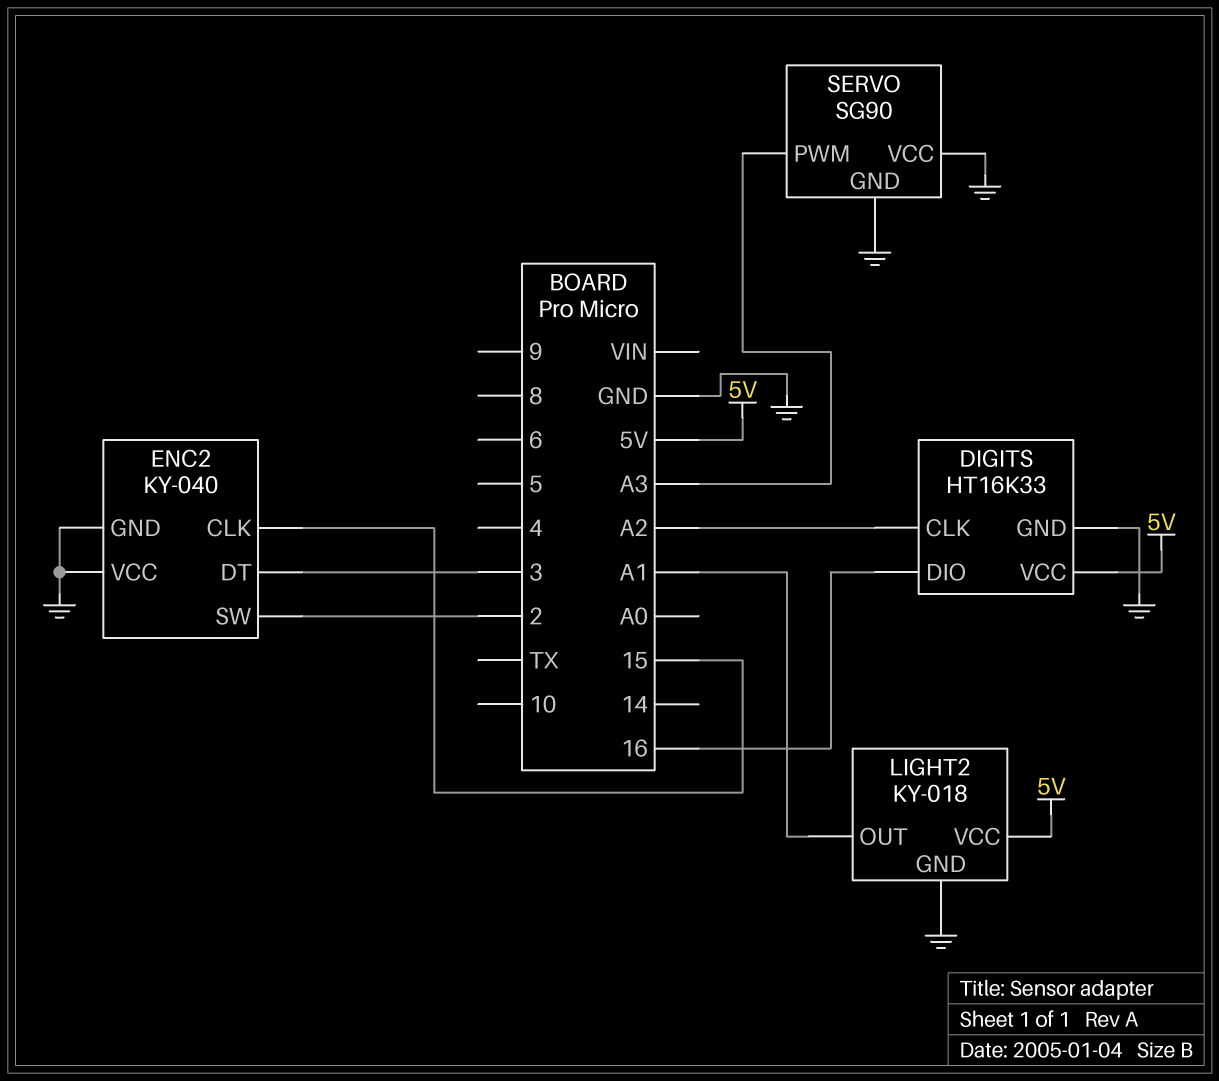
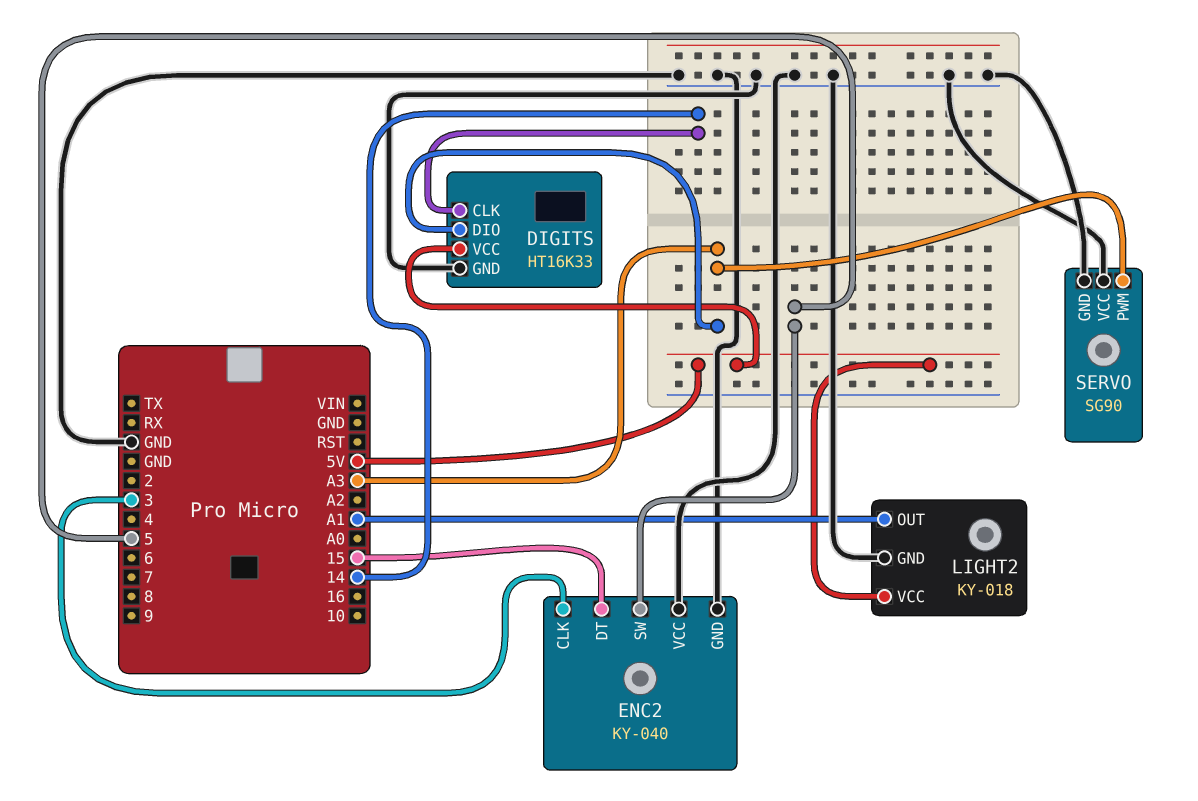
DIGITS pin CLK: A2 -> 14
DIGITS pin DIO: 16 -> A3
ENC2 pin CLK: 15 -> 3
ENC2 pin DT: 3 -> 15
ENC2 pin SW: 2 -> 5

